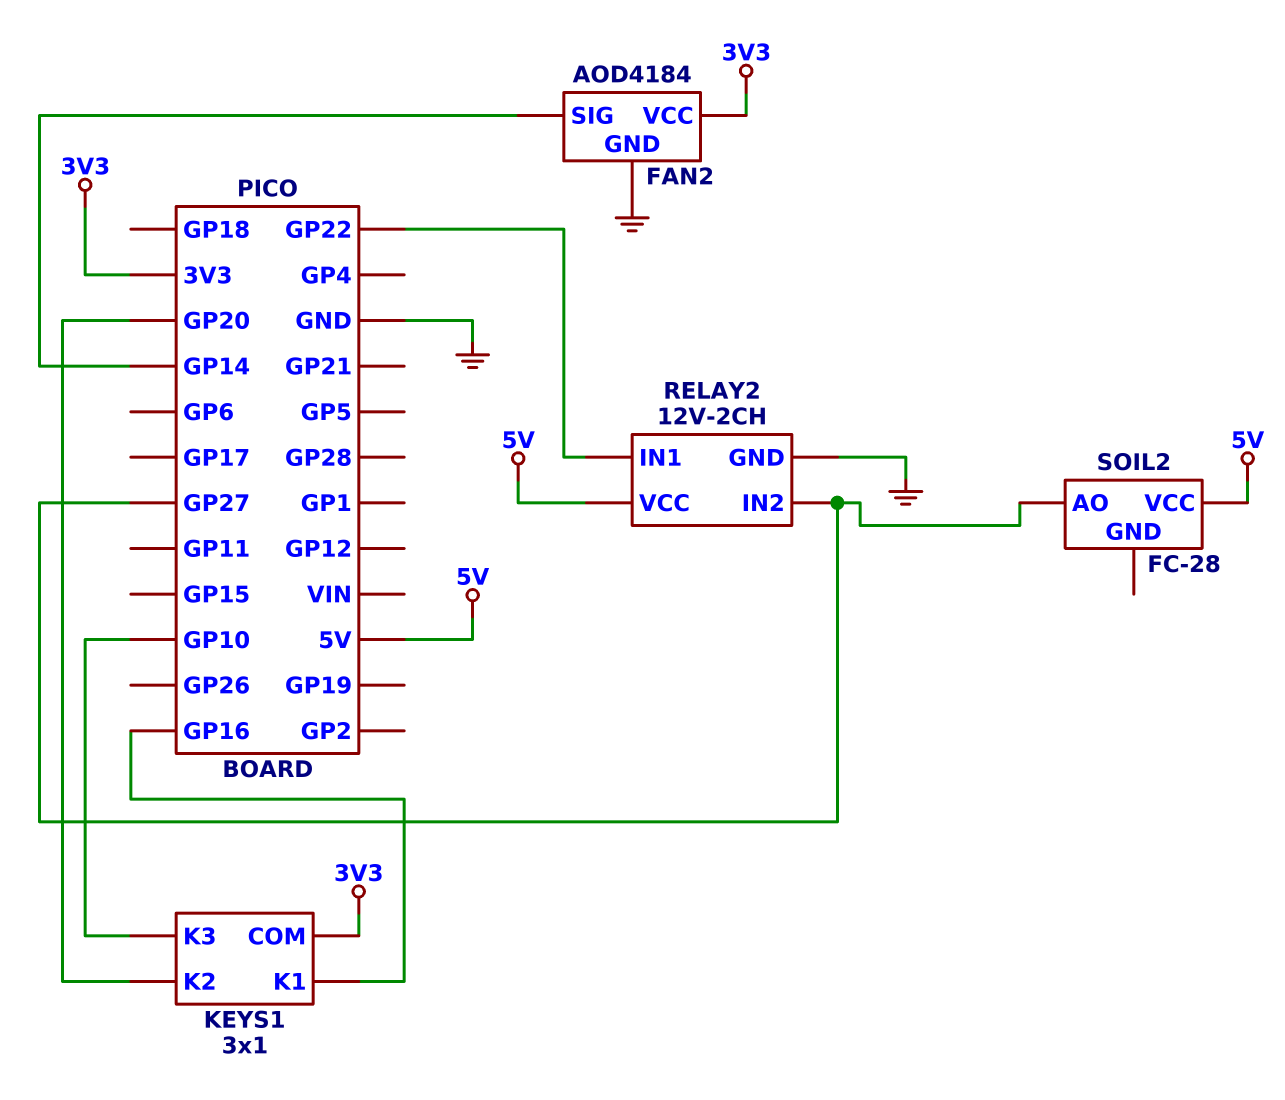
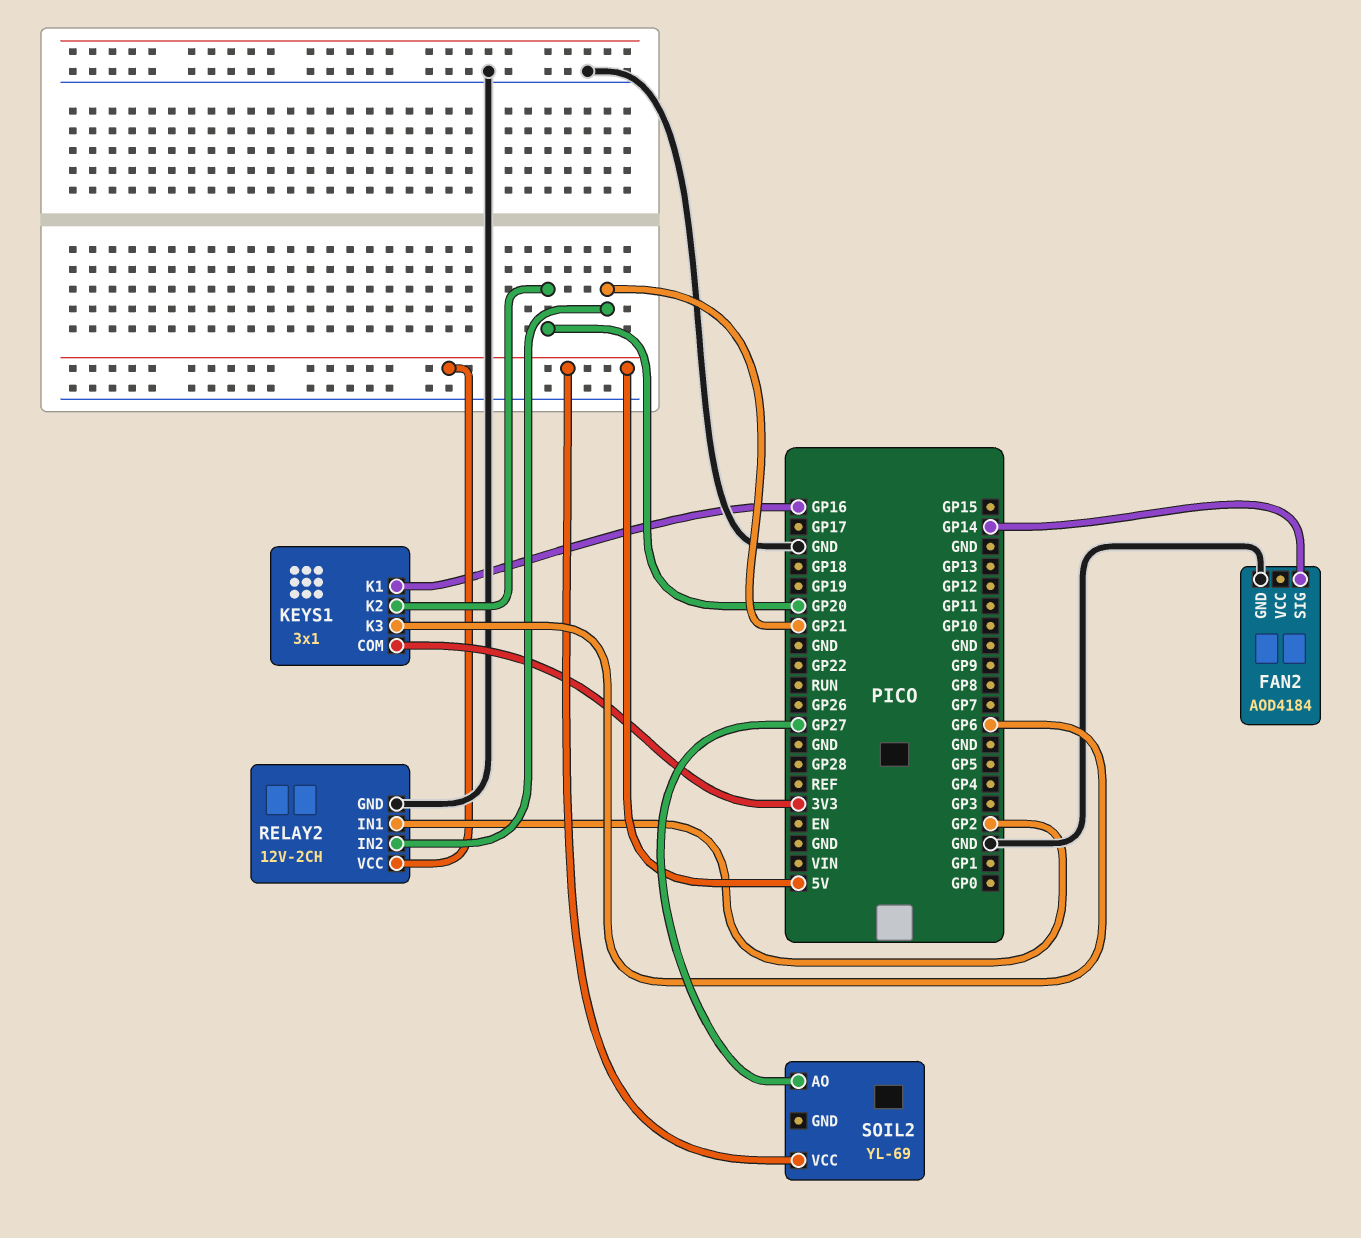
FAN2 pin VCC: 3V3 -> none
KEYS1 pin K3: GP10 -> GP6
RELAY2 pin IN1: GP22 -> GP2
RELAY2 pin IN2: GP27 -> GP21
SOIL2: FC-28 -> YL-69

